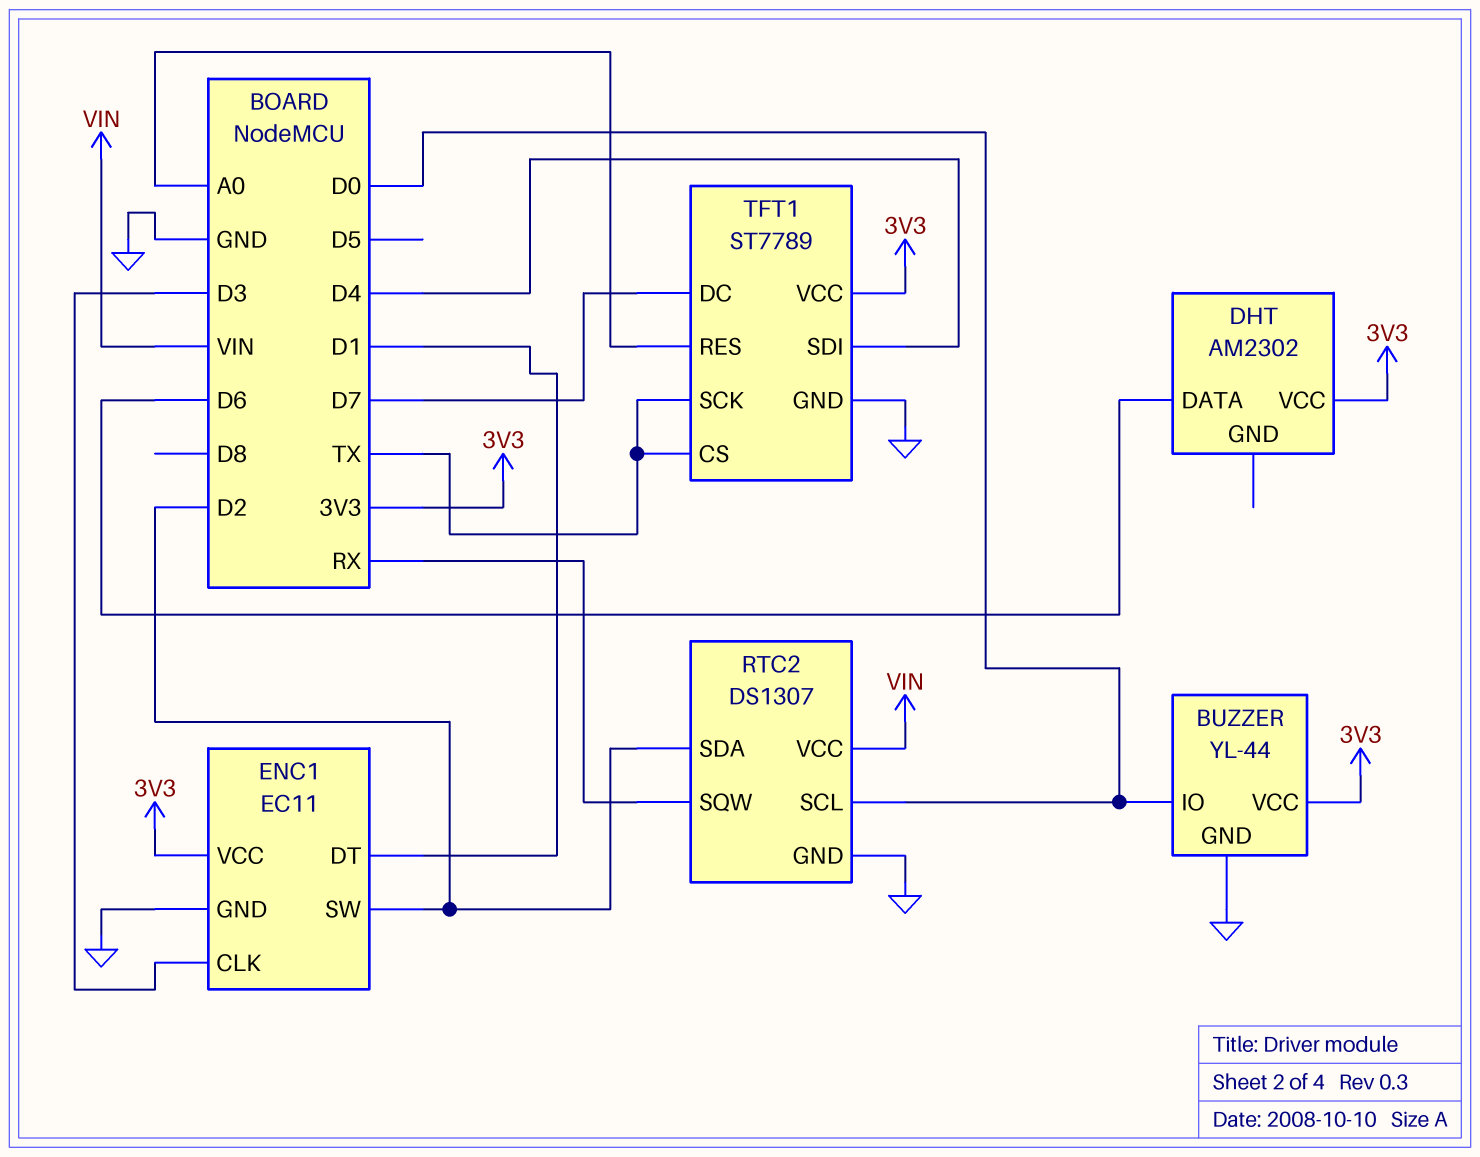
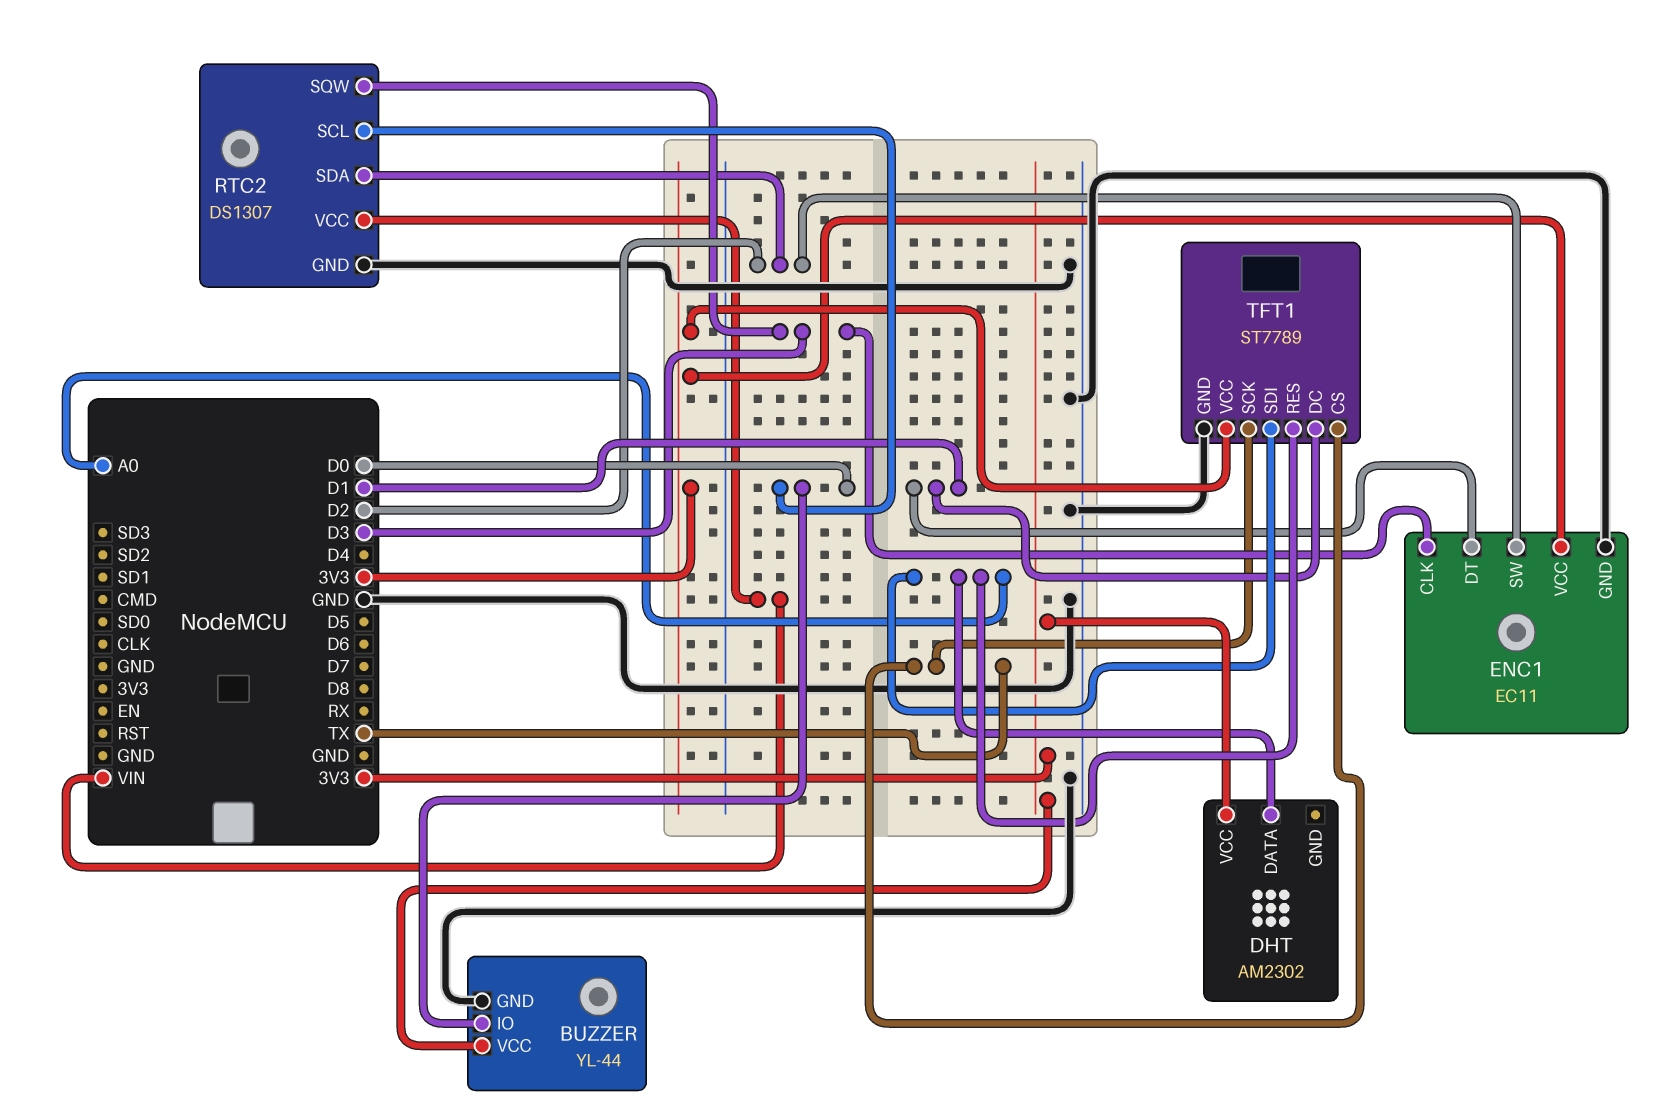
DHT pin DATA: D6 -> A0
RTC2 pin SQW: RX -> D3
TFT1 pin DC: D7 -> D1
TFT1 pin SDI: D4 -> A0

